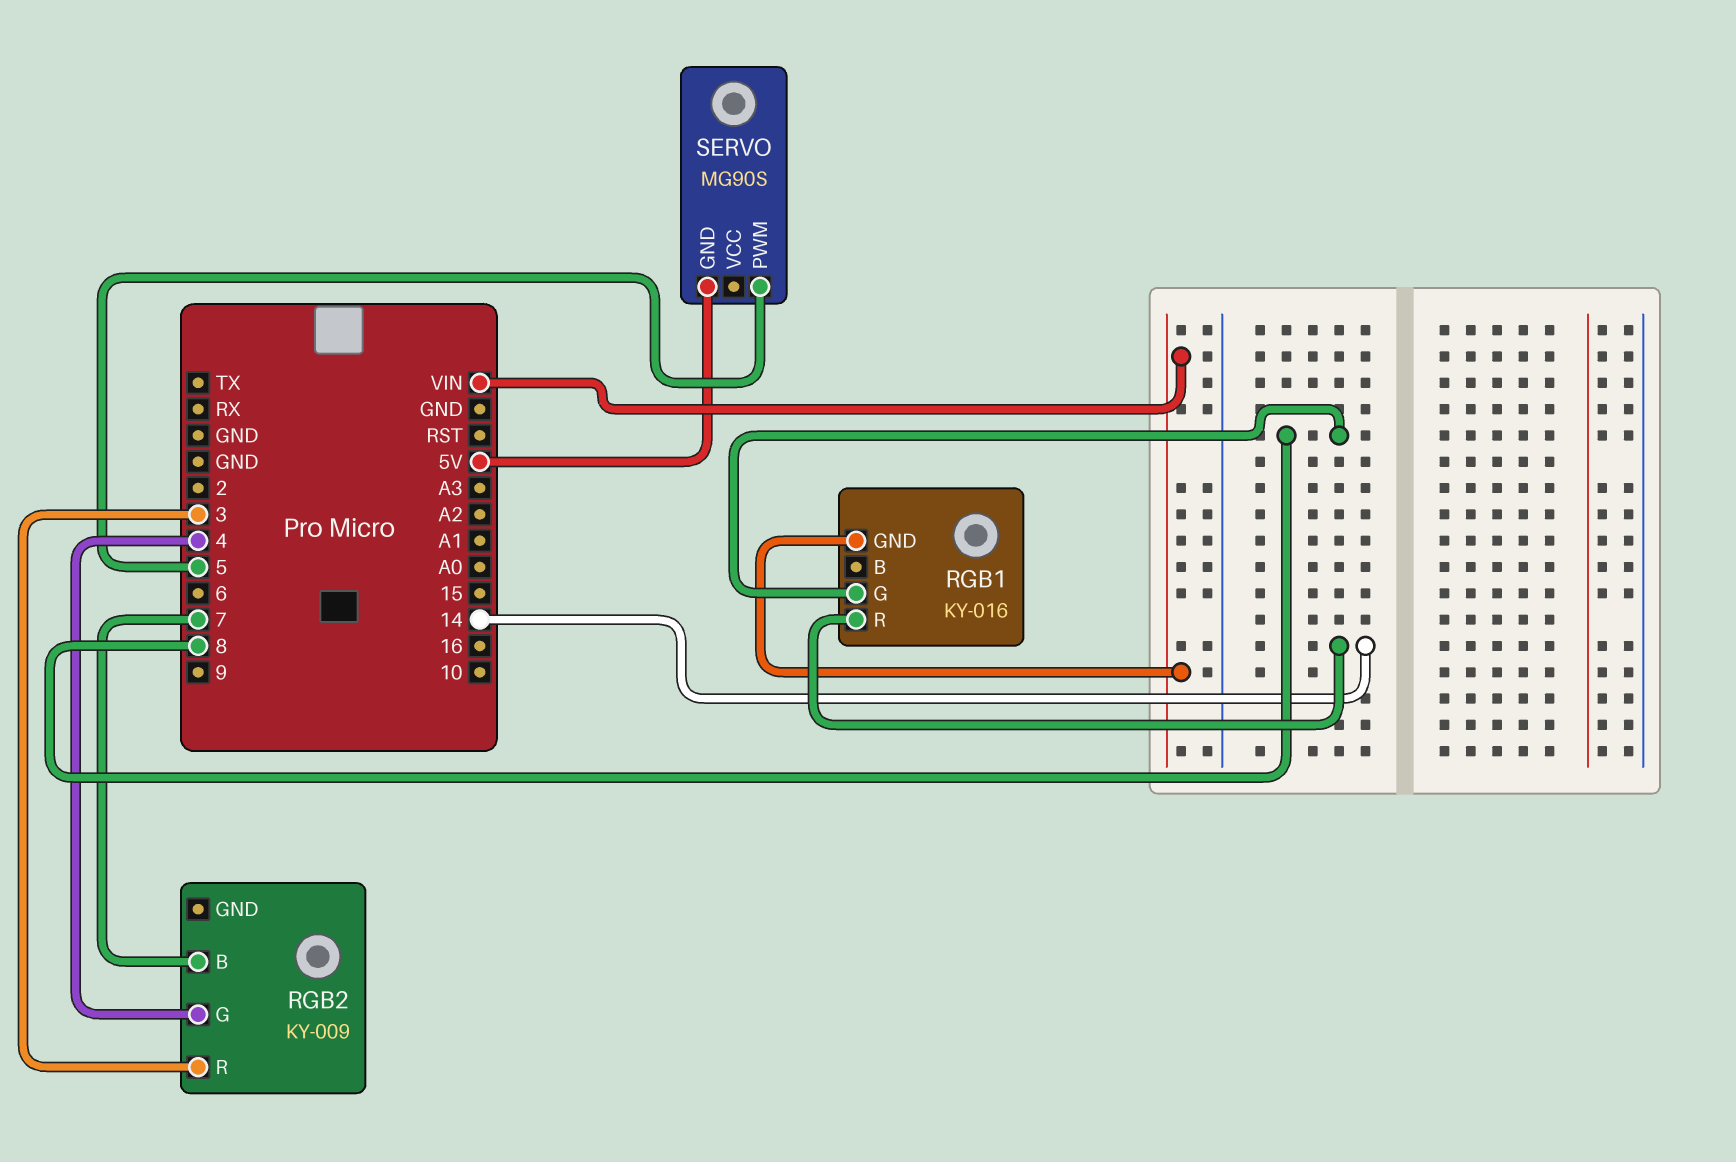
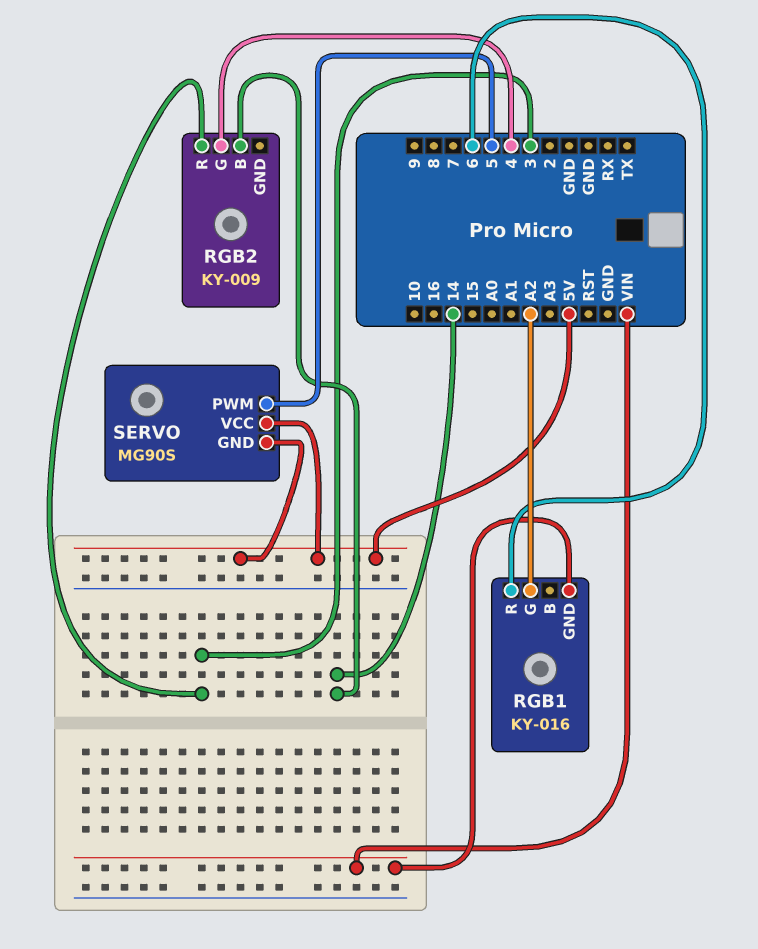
RGB1 pin G: 8 -> A2
RGB1 pin R: 14 -> 6
RGB2 pin B: 7 -> 14
SERVO pin VCC: none -> 5V

